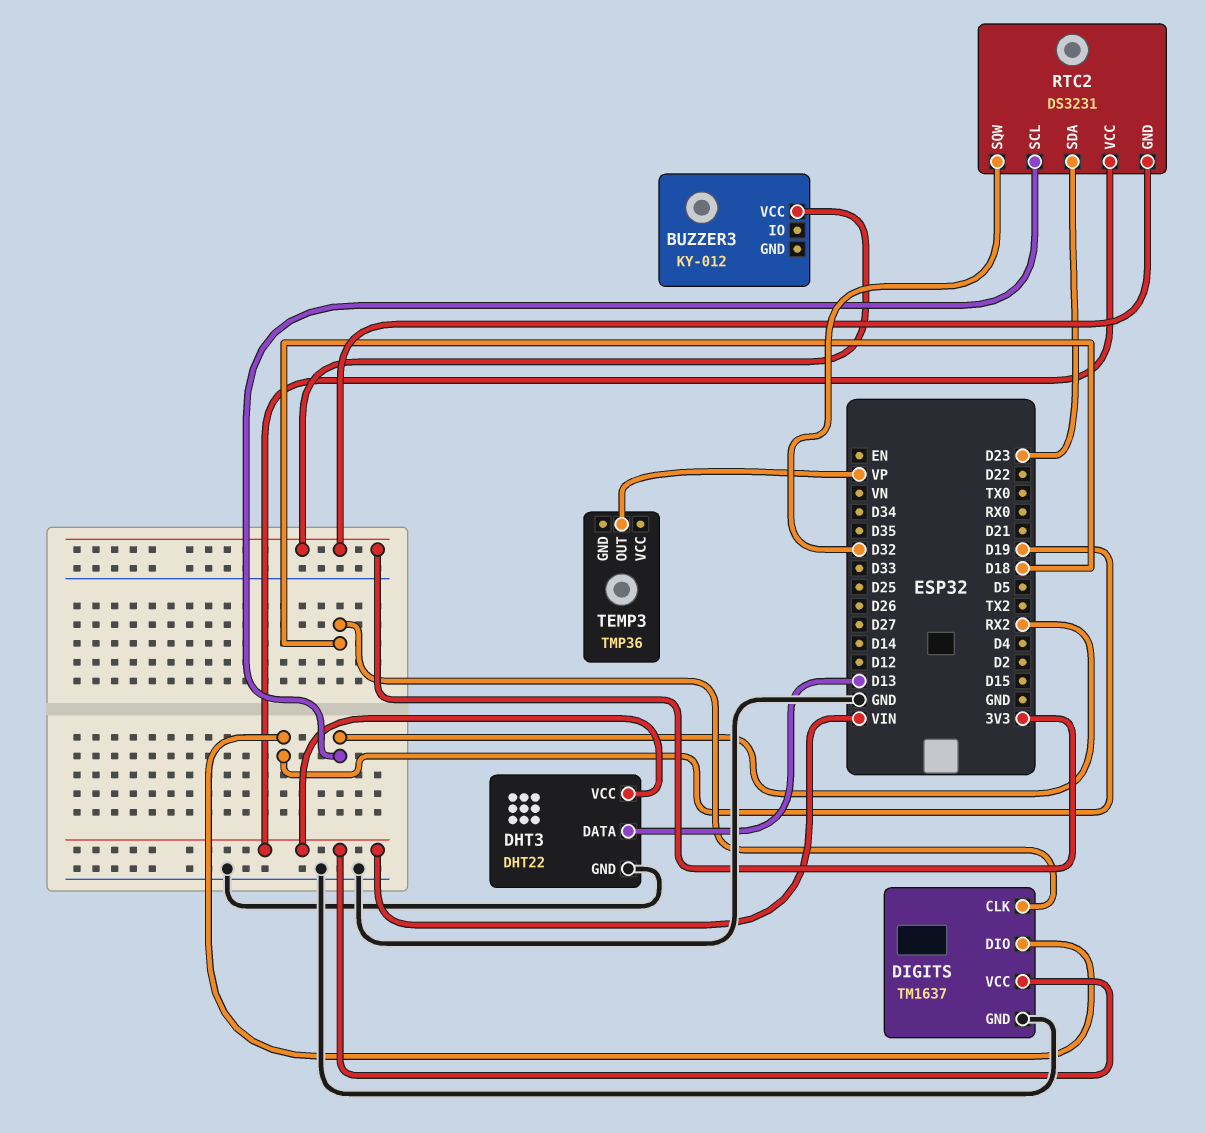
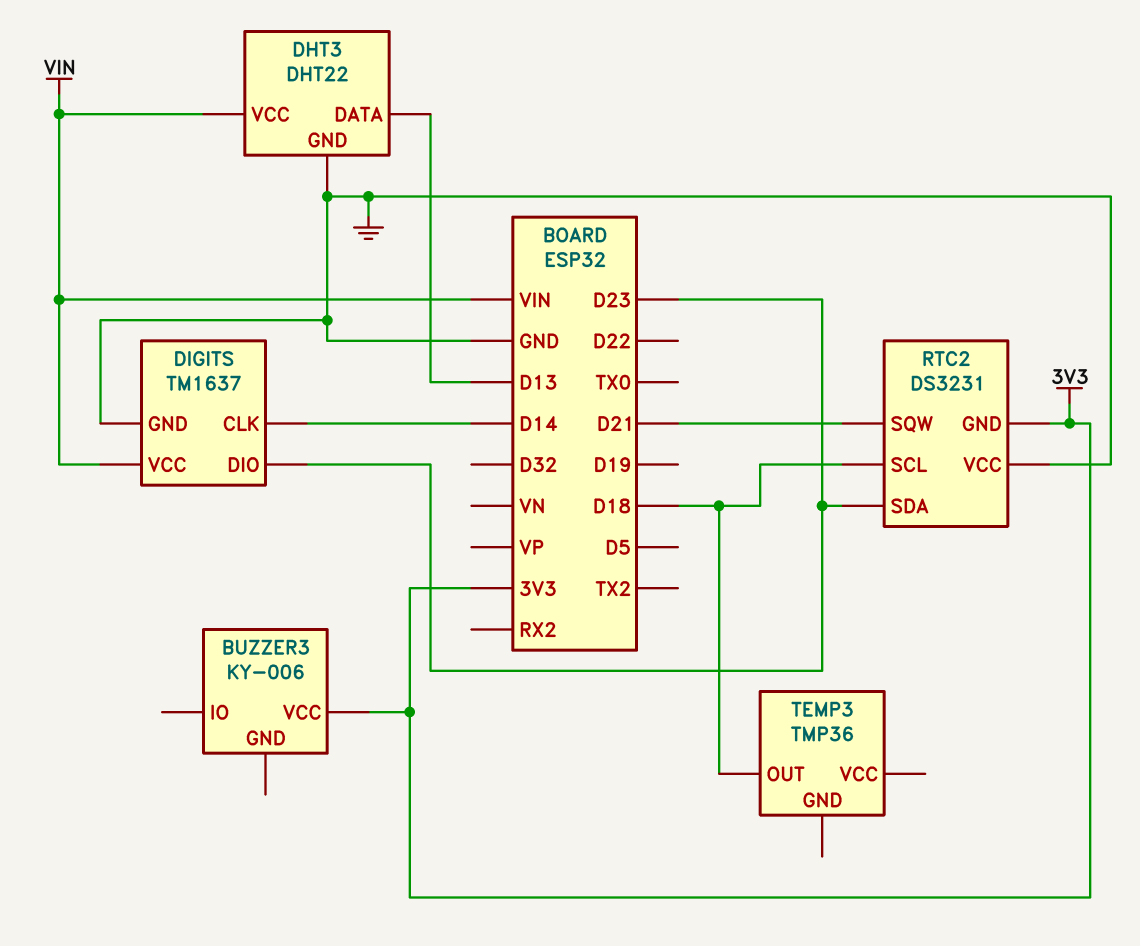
BUZZER3: KY-012 -> KY-006
DIGITS pin CLK: D18 -> D14
DIGITS pin DIO: D19 -> D23
RTC2 pin SCL: RX2 -> D18
RTC2 pin SQW: D32 -> D21
RTC2 pin VCC: VIN -> GND
TEMP3 pin OUT: VP -> D18

